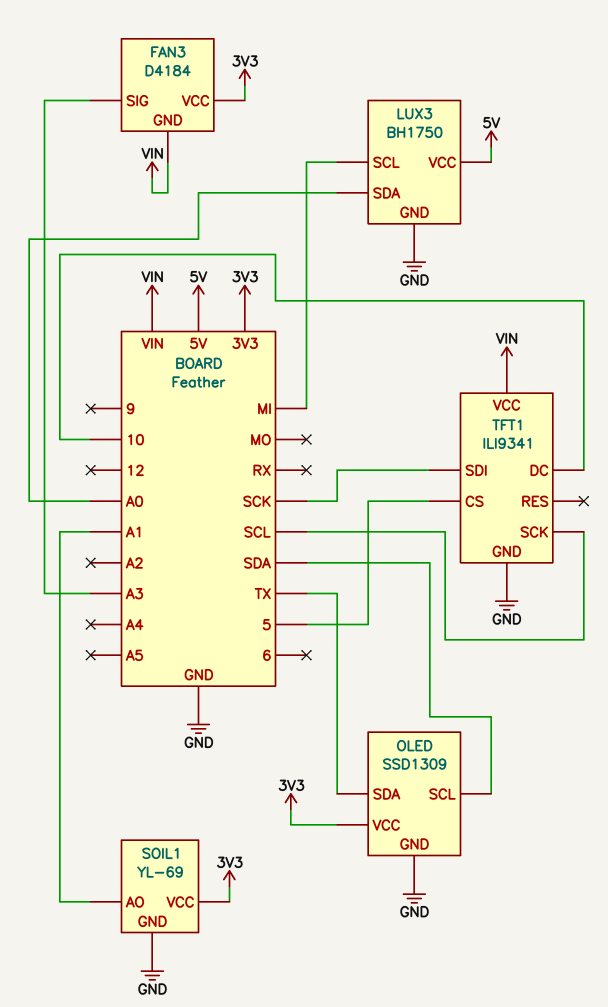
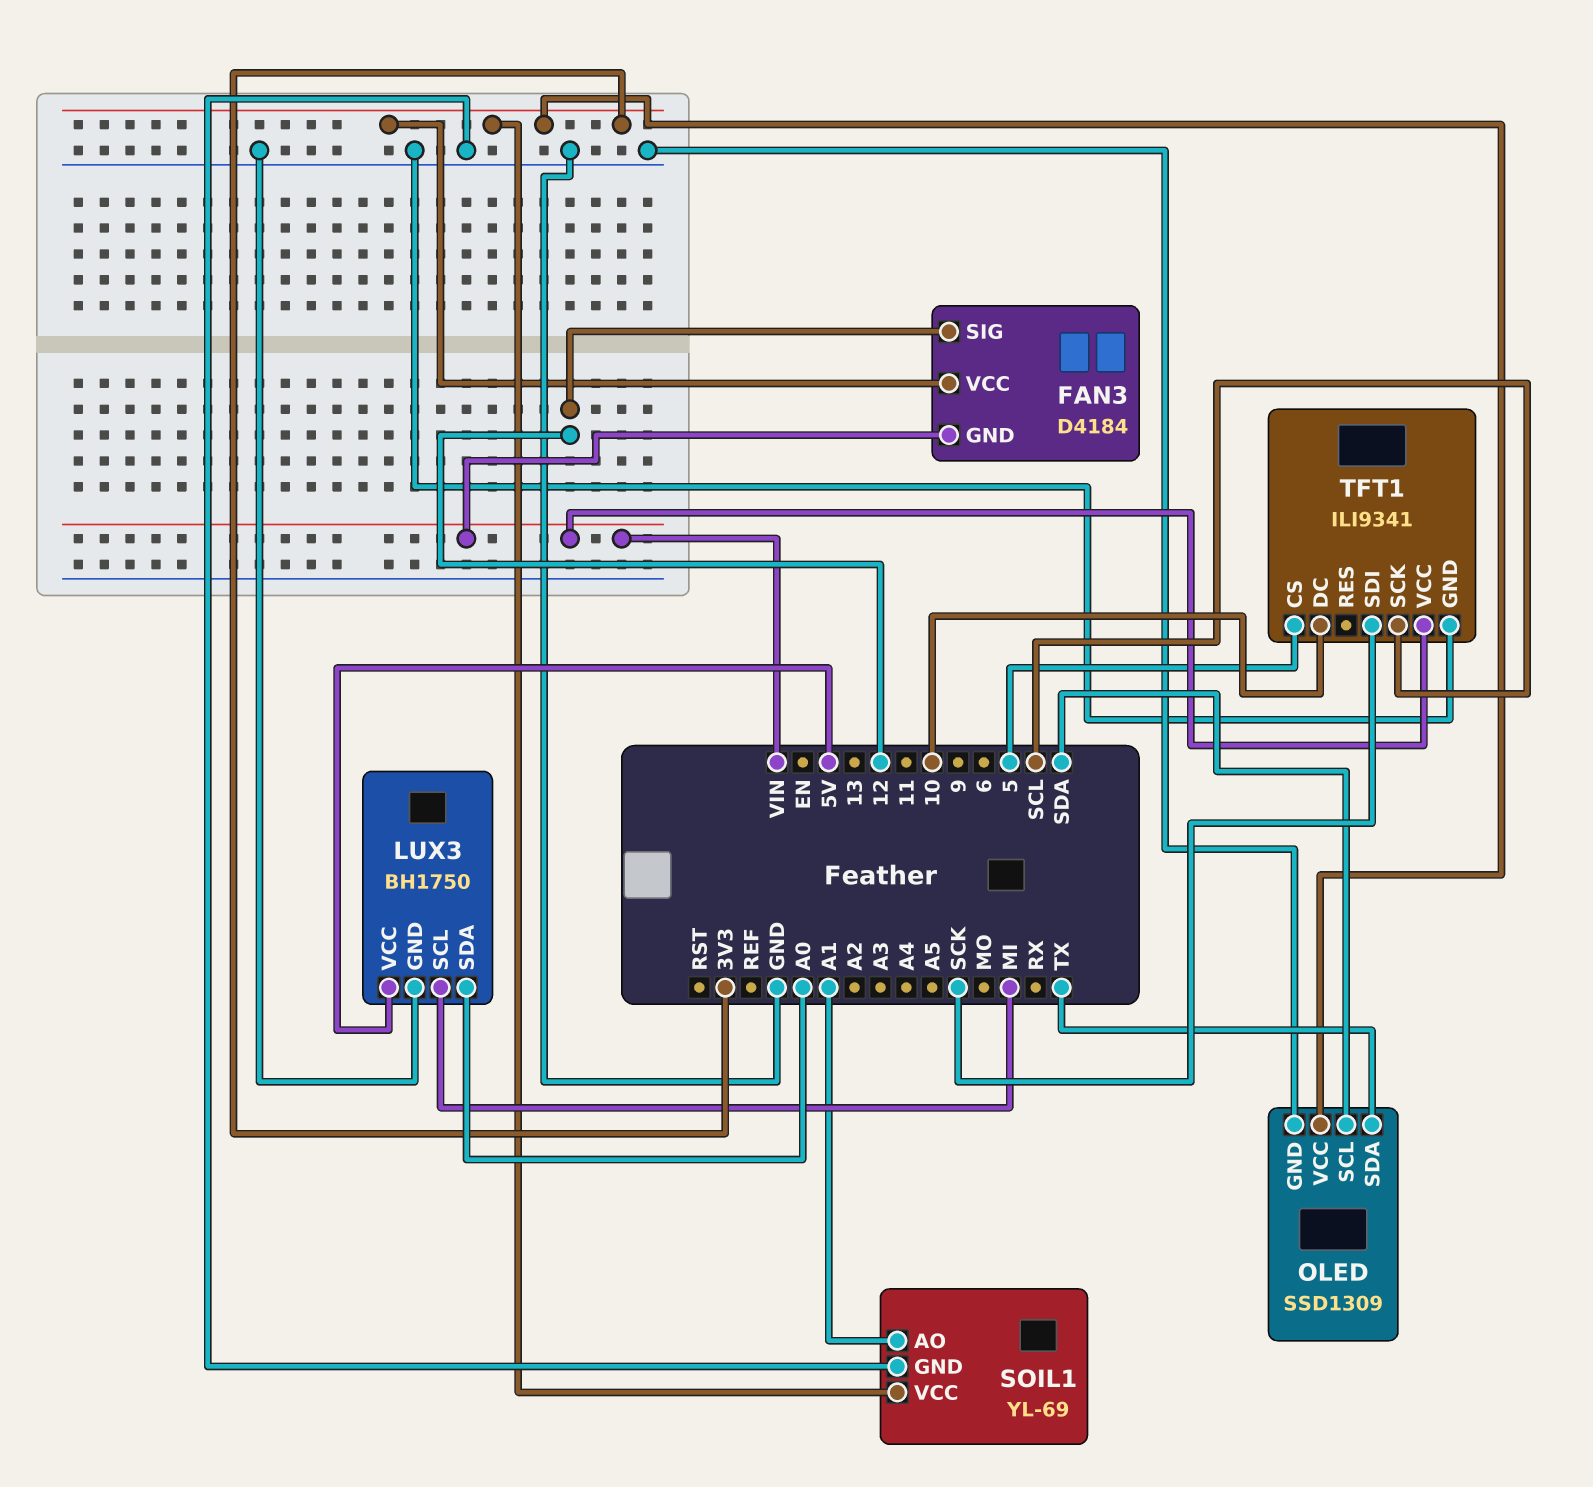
FAN3 pin SIG: A3 -> 12

